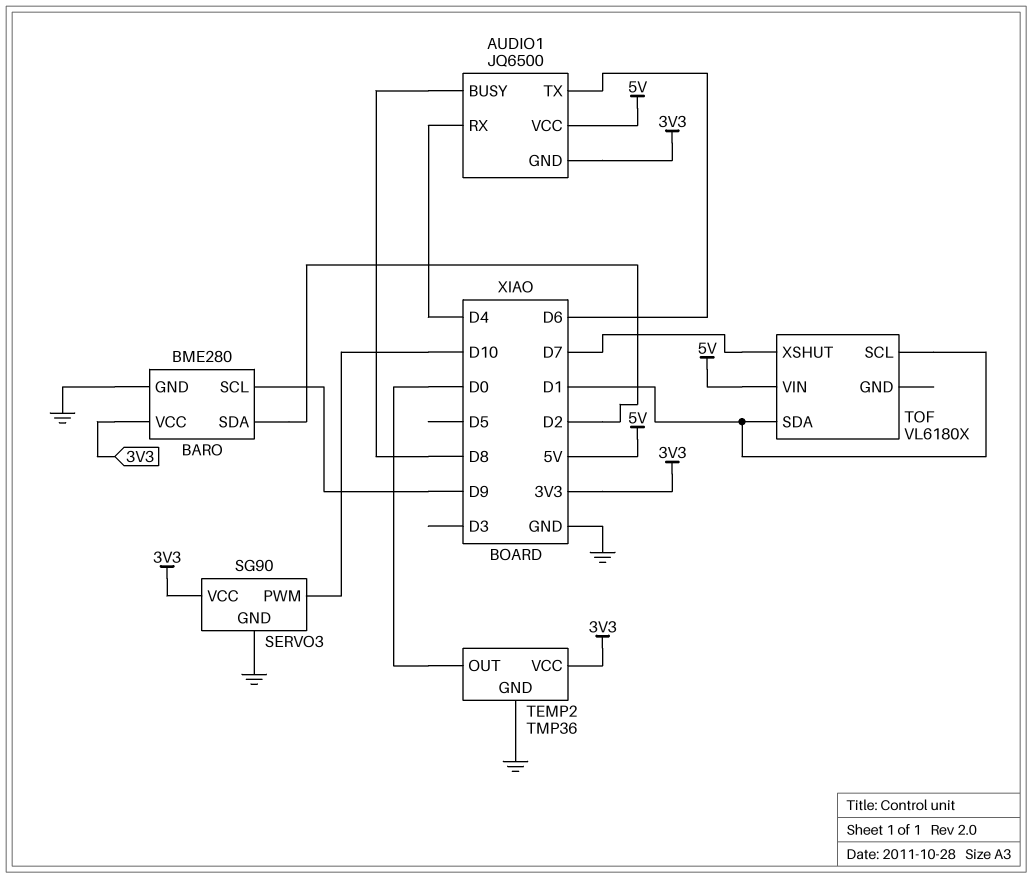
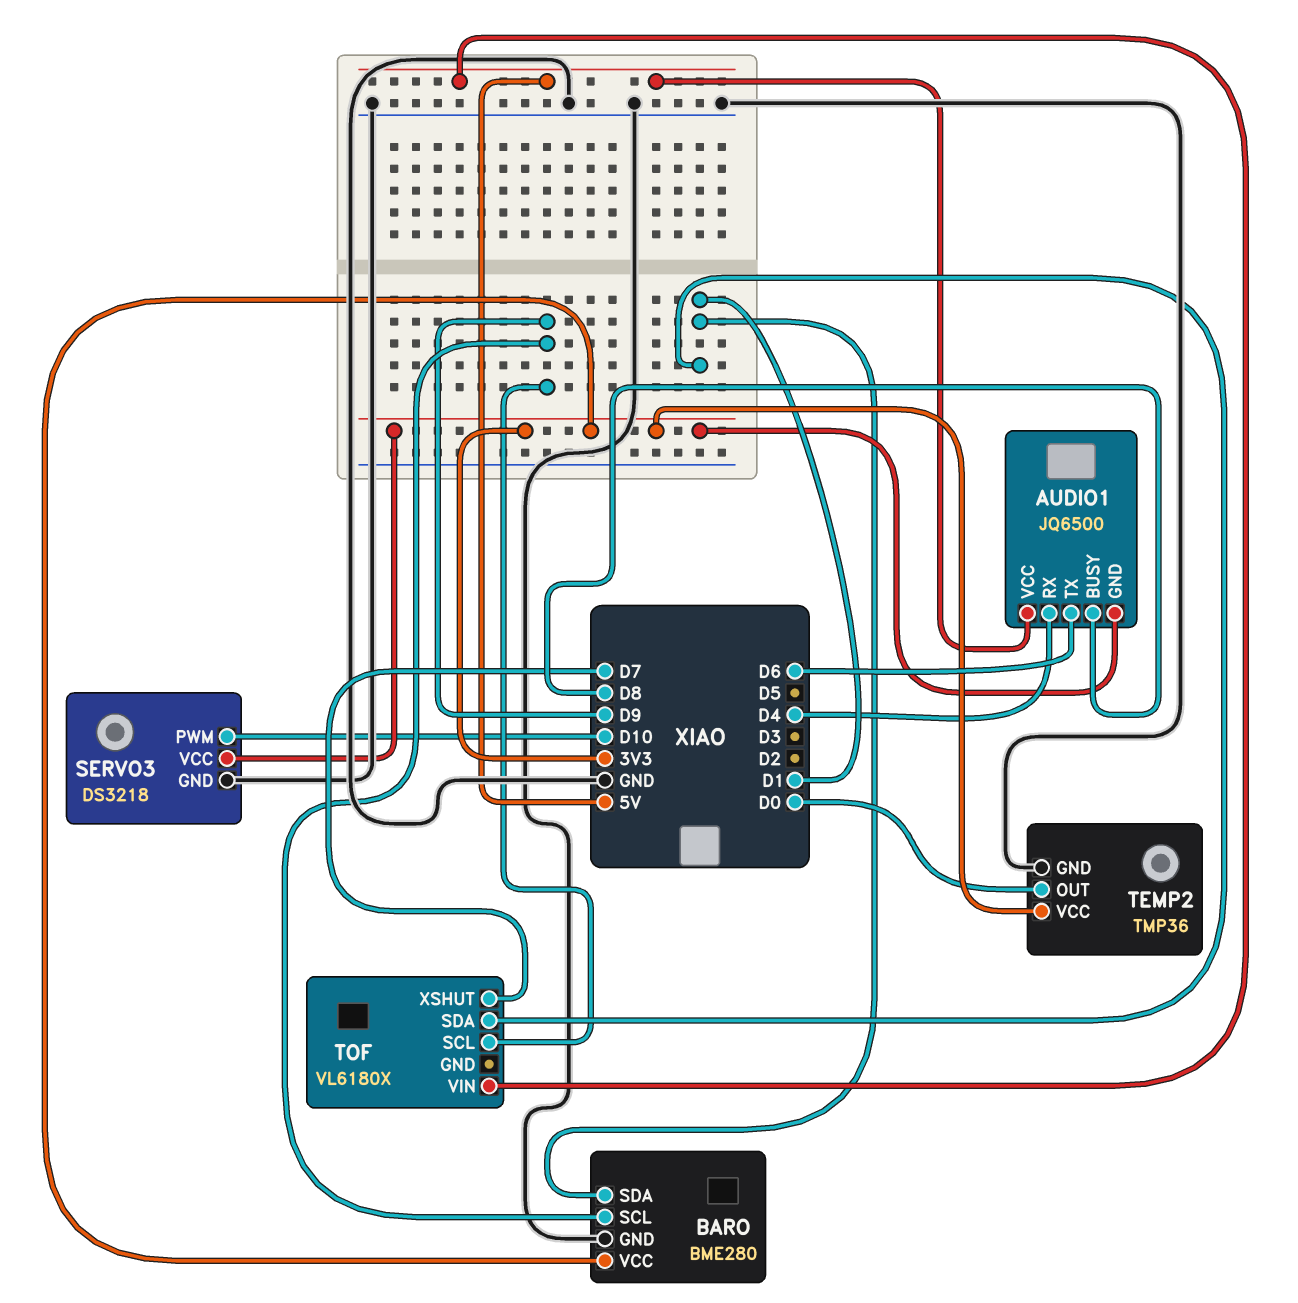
BARO pin SDA: D2 -> D1
SERVO3: SG90 -> DS3218
TOF pin SCL: D1 -> D9

